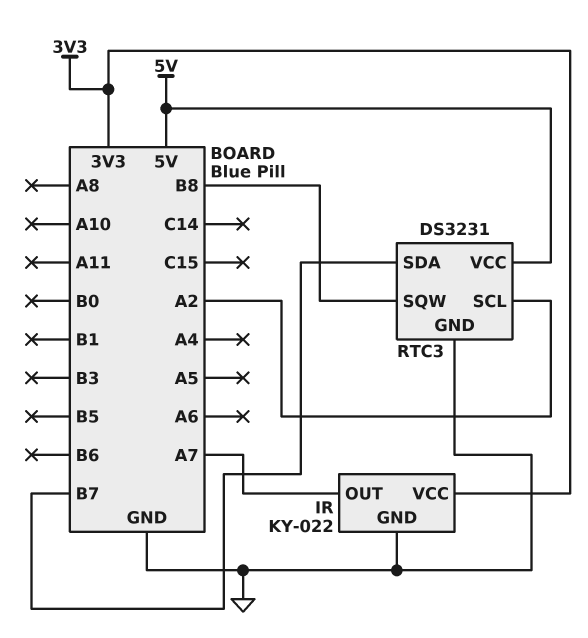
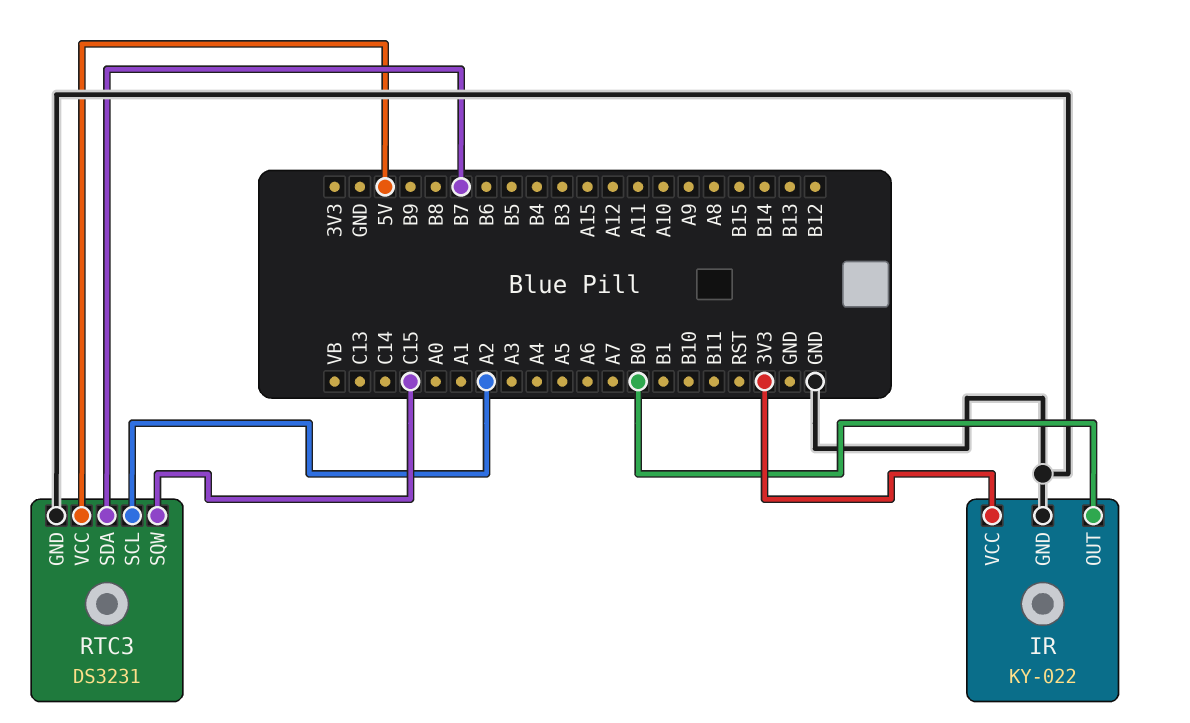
IR pin OUT: A7 -> B0
RTC3 pin SQW: B8 -> C15

